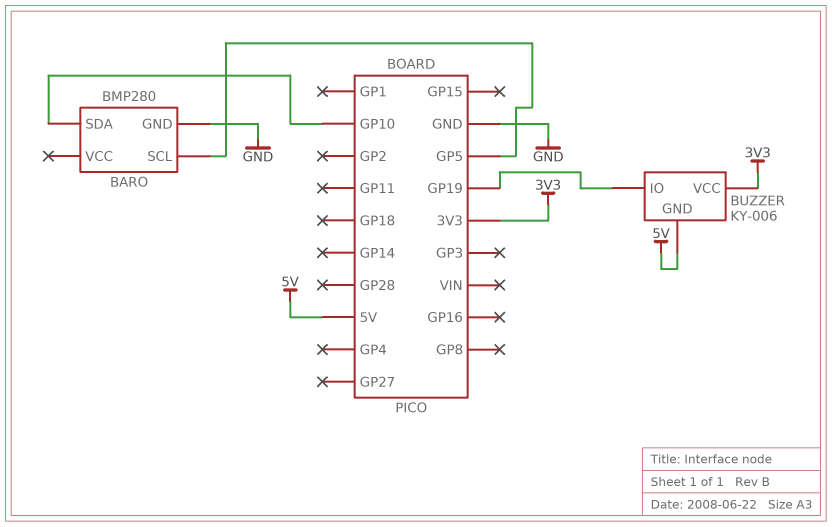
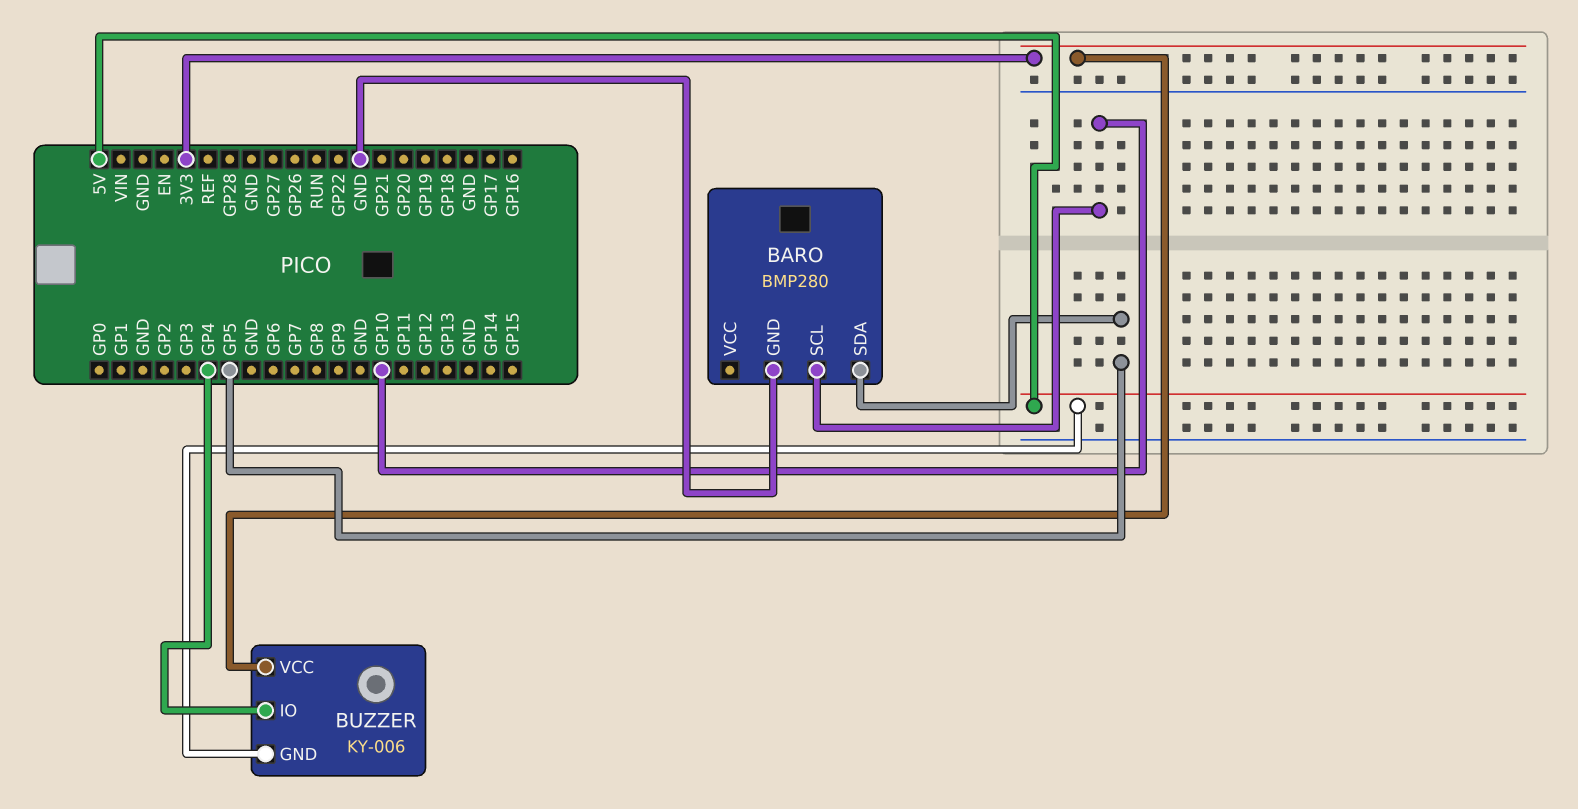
BARO pin SCL: GP5 -> GP10
BARO pin SDA: GP10 -> GP5
BUZZER pin IO: GP19 -> GP4

